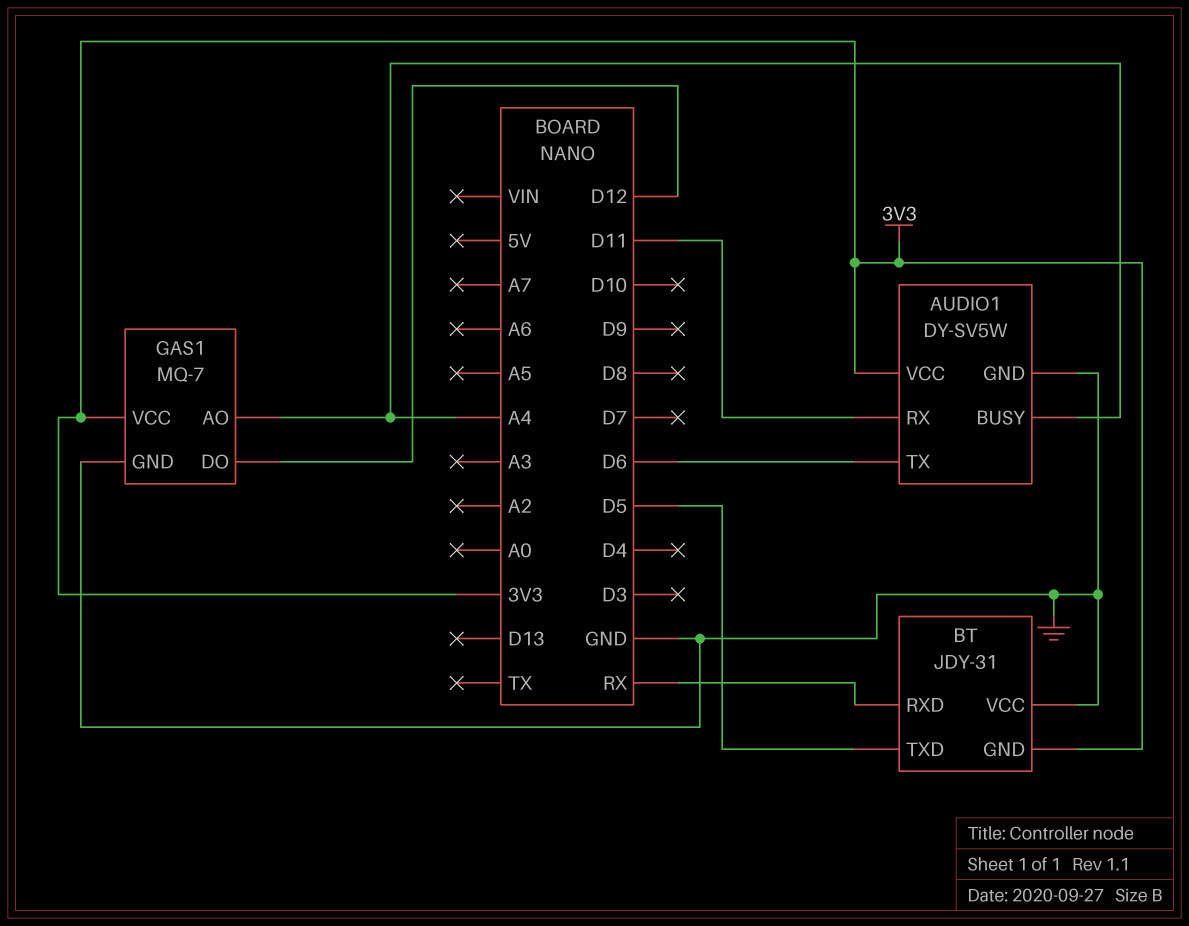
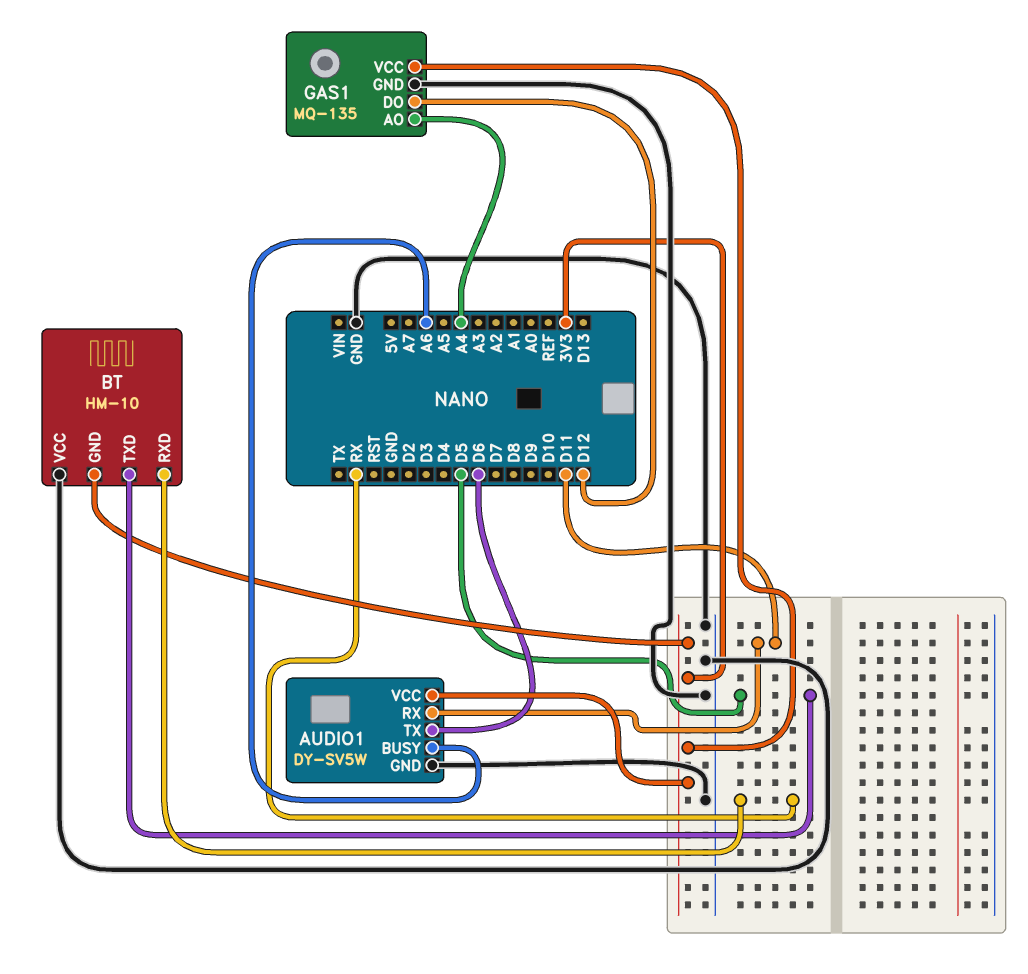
AUDIO1 pin BUSY: A4 -> A6
BT: JDY-31 -> HM-10
GAS1: MQ-7 -> MQ-135

